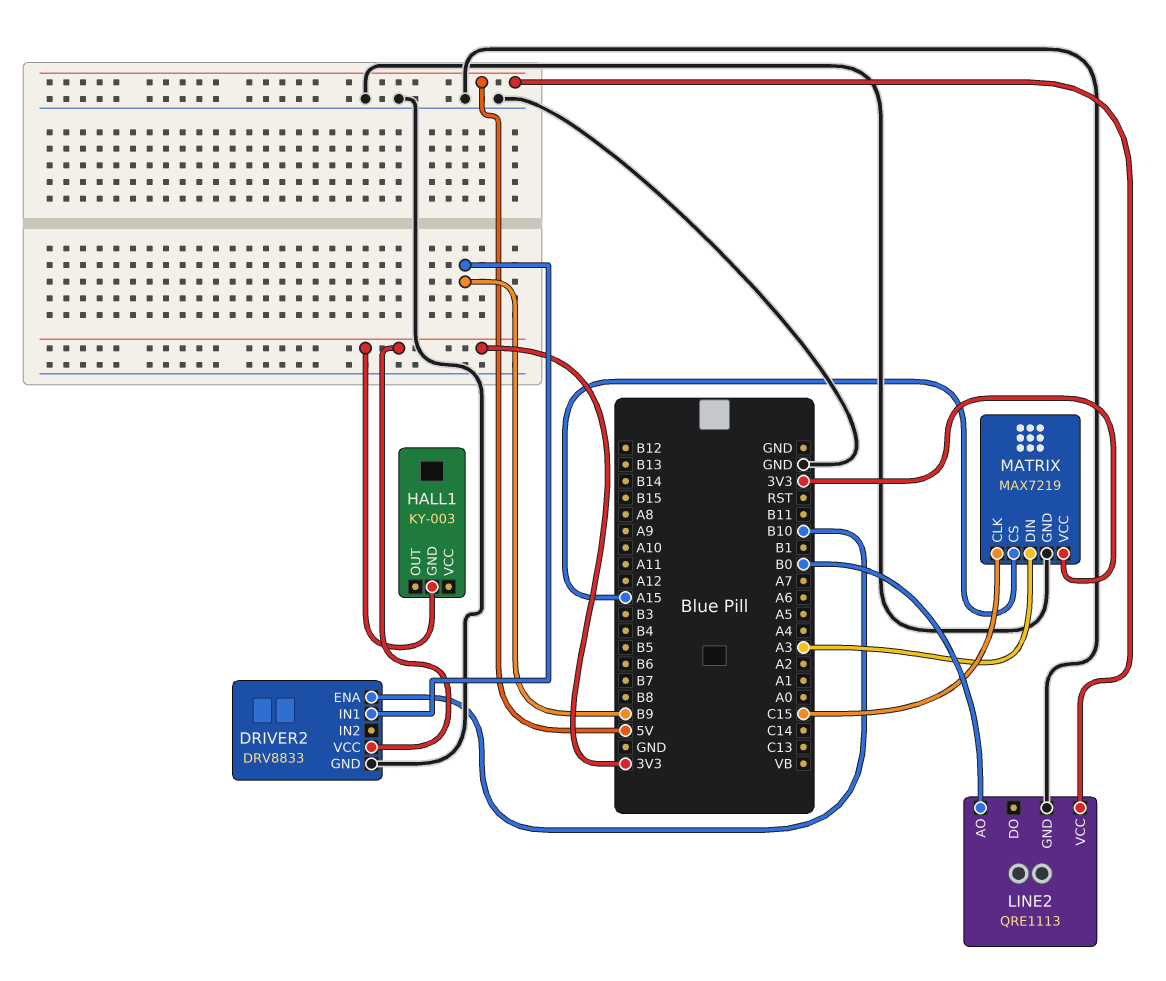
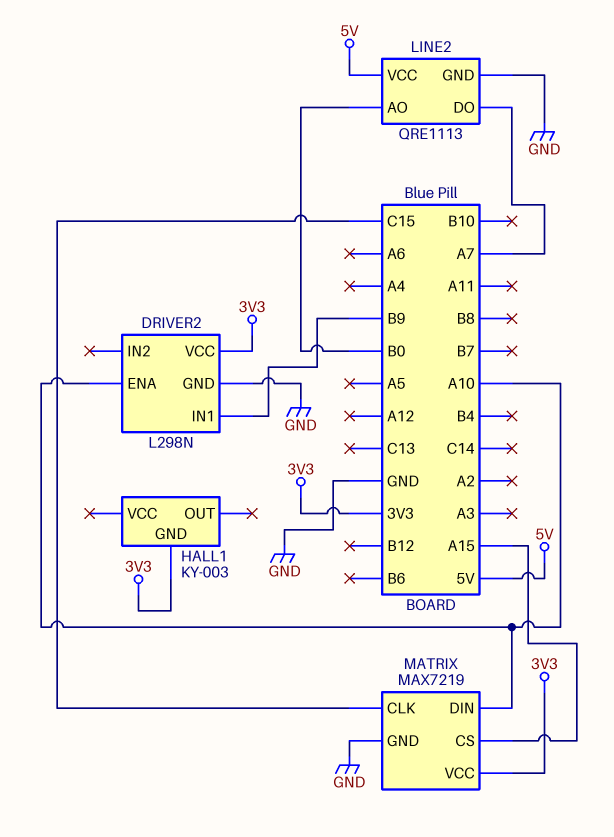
DRIVER2: DRV8833 -> L298N
DRIVER2 pin ENA: B10 -> A10
LINE2 pin DO: none -> A7
MATRIX pin DIN: A3 -> A10

